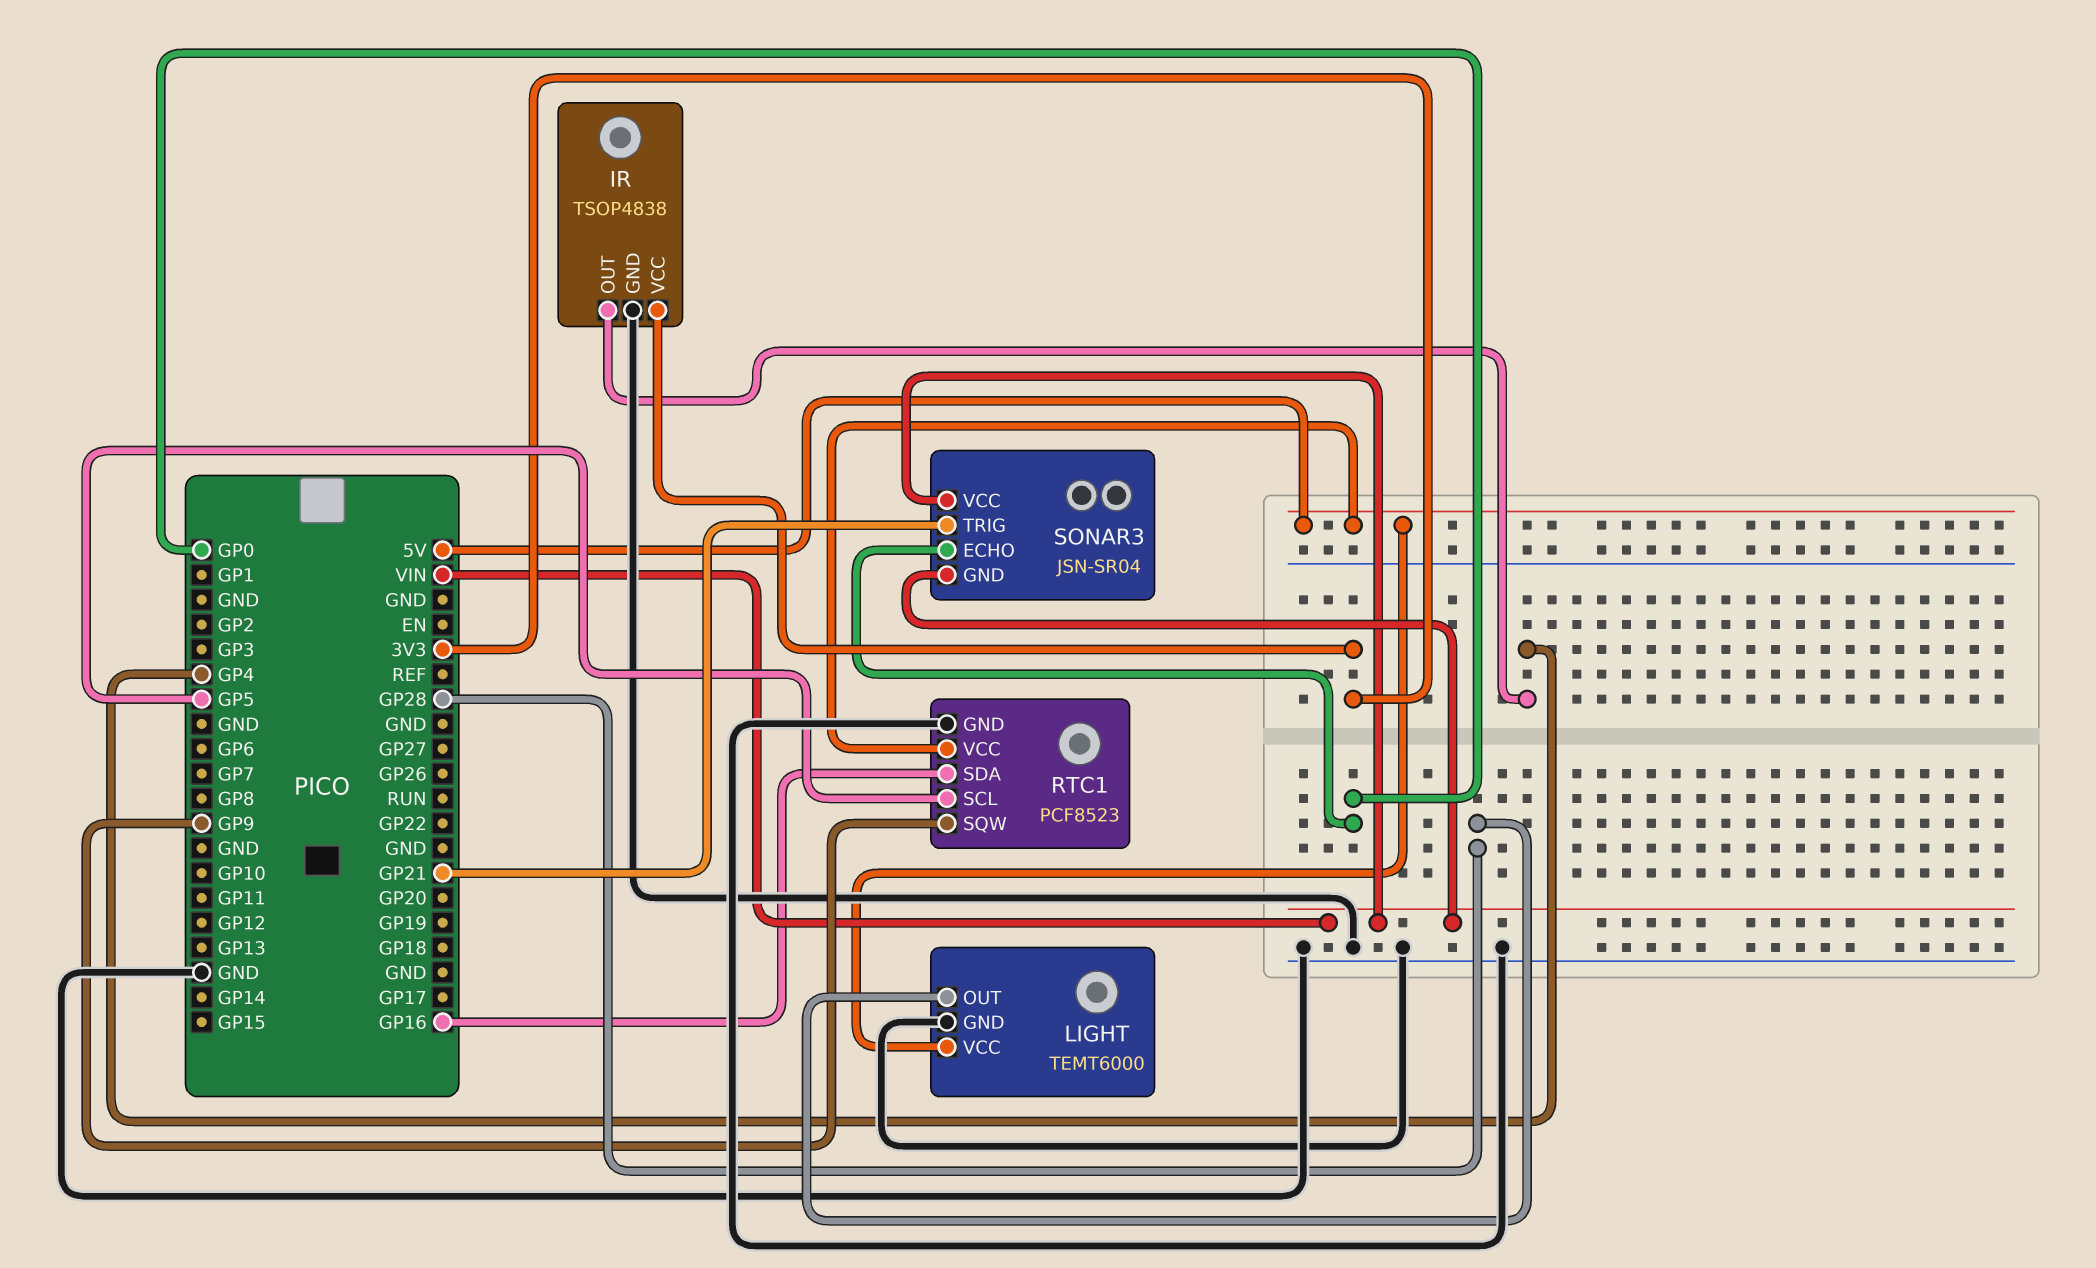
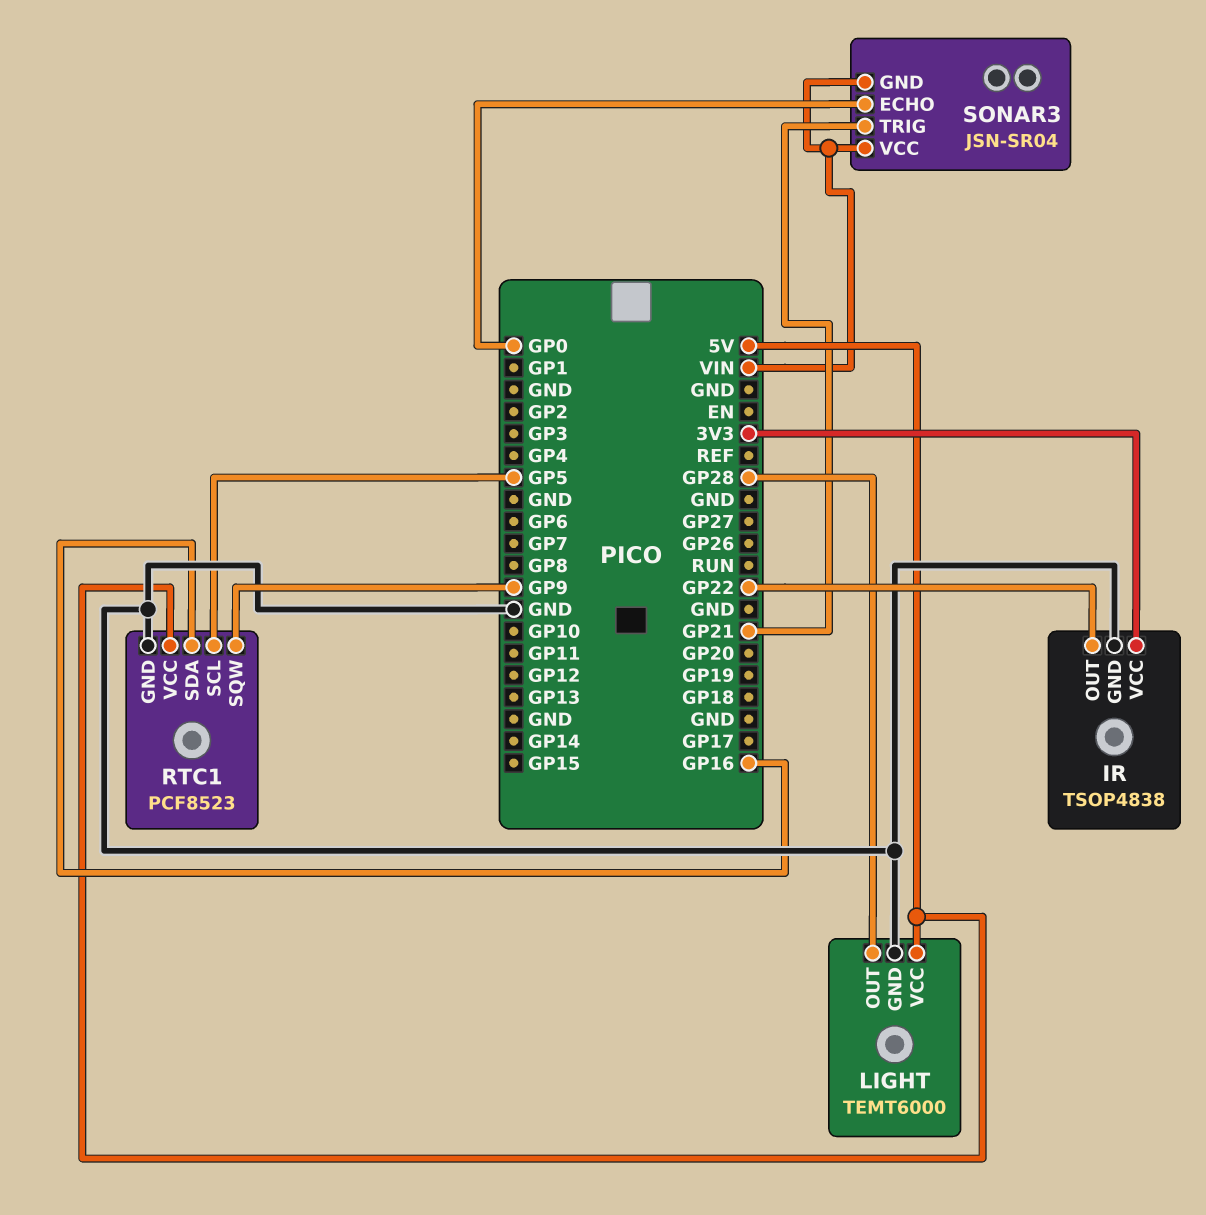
IR pin OUT: GP4 -> GP22

